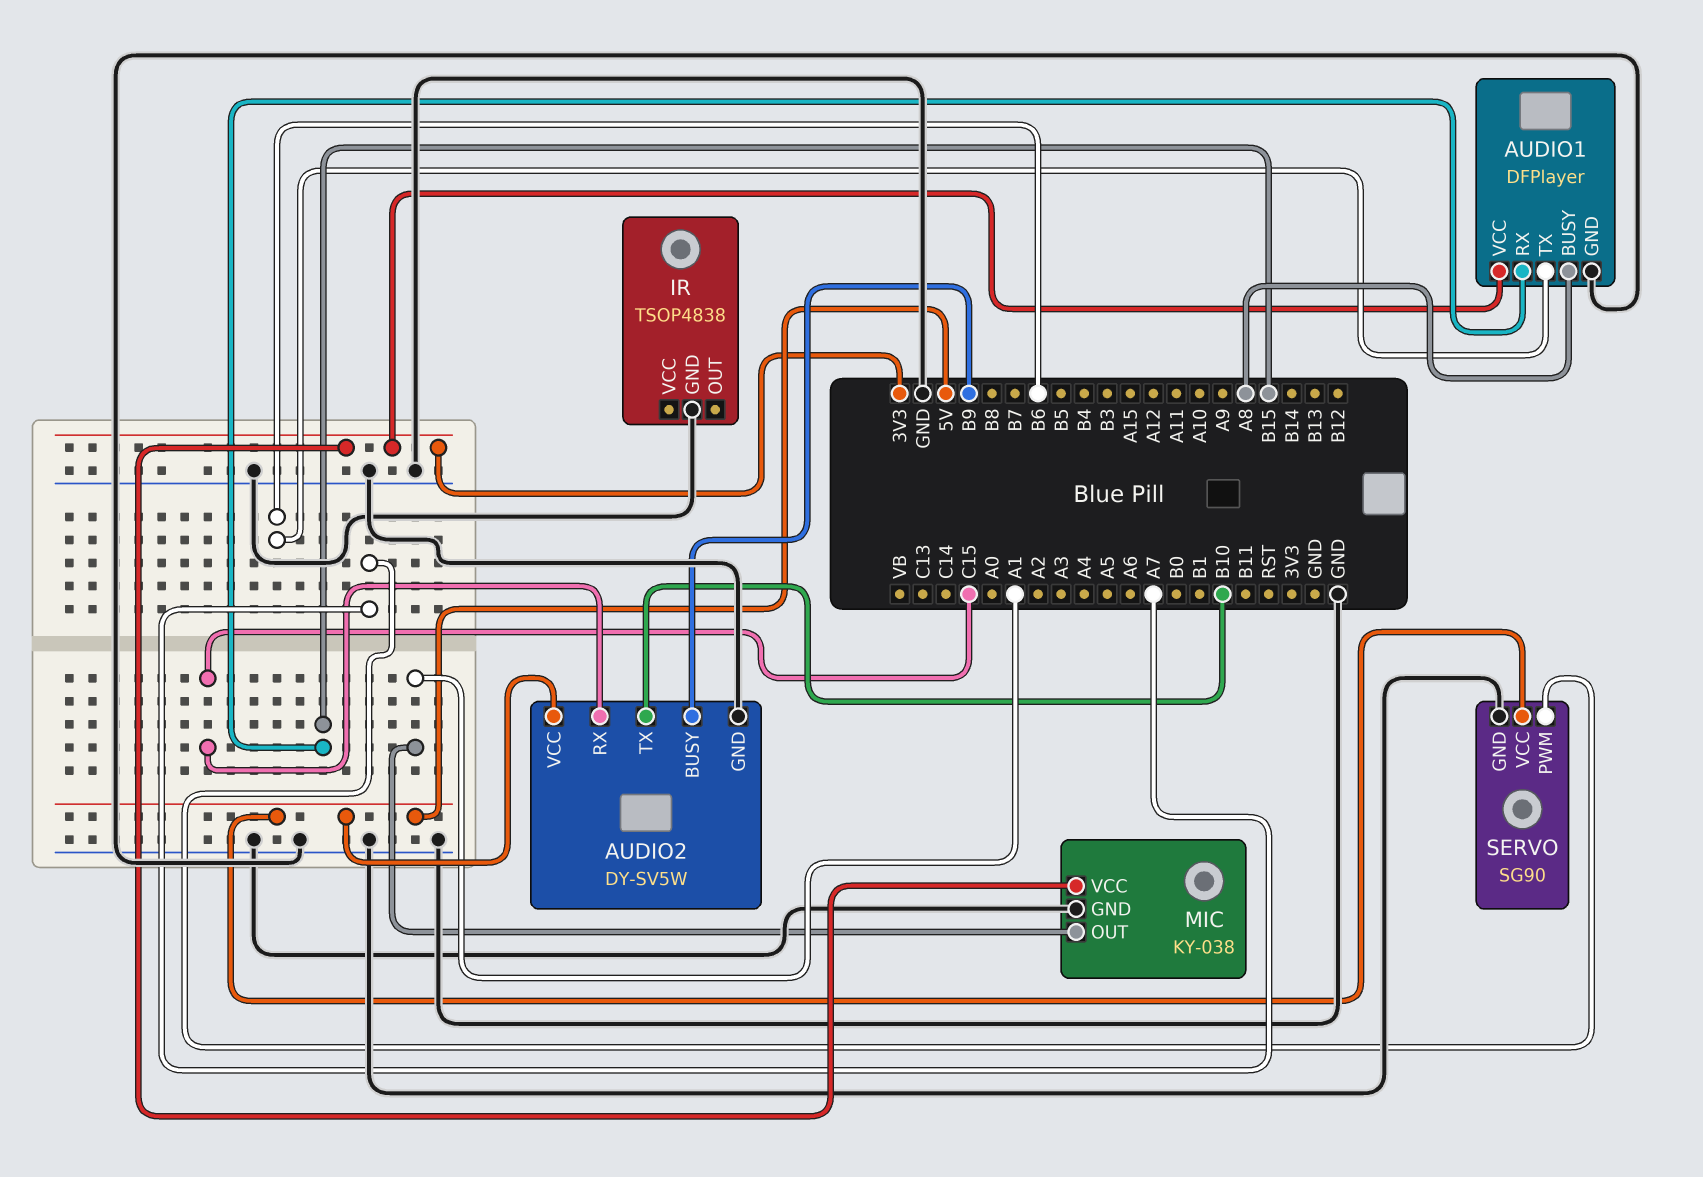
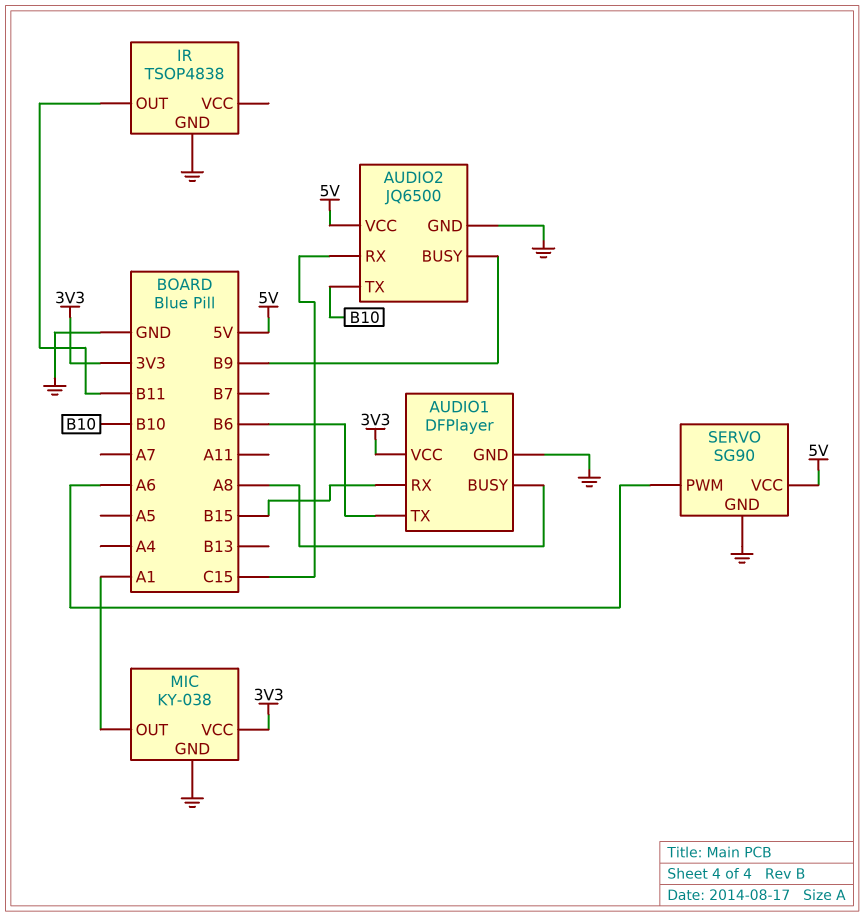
AUDIO2: DY-SV5W -> JQ6500
IR pin OUT: none -> B11
SERVO pin PWM: A7 -> A6

